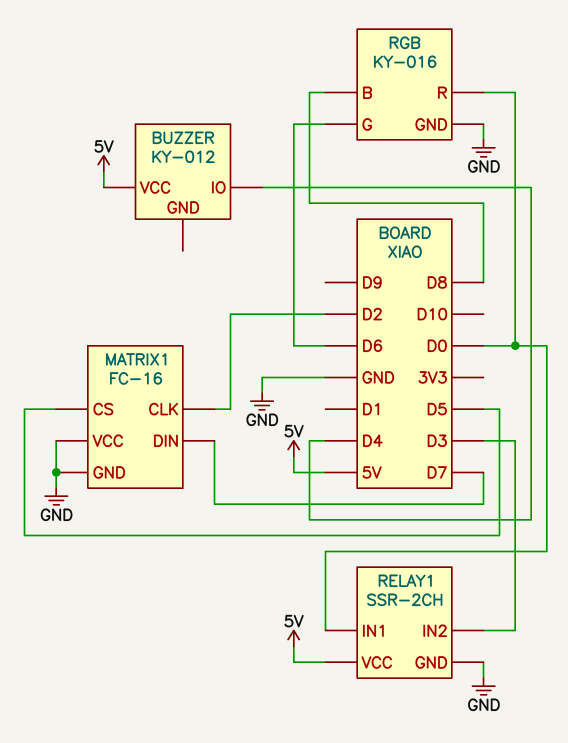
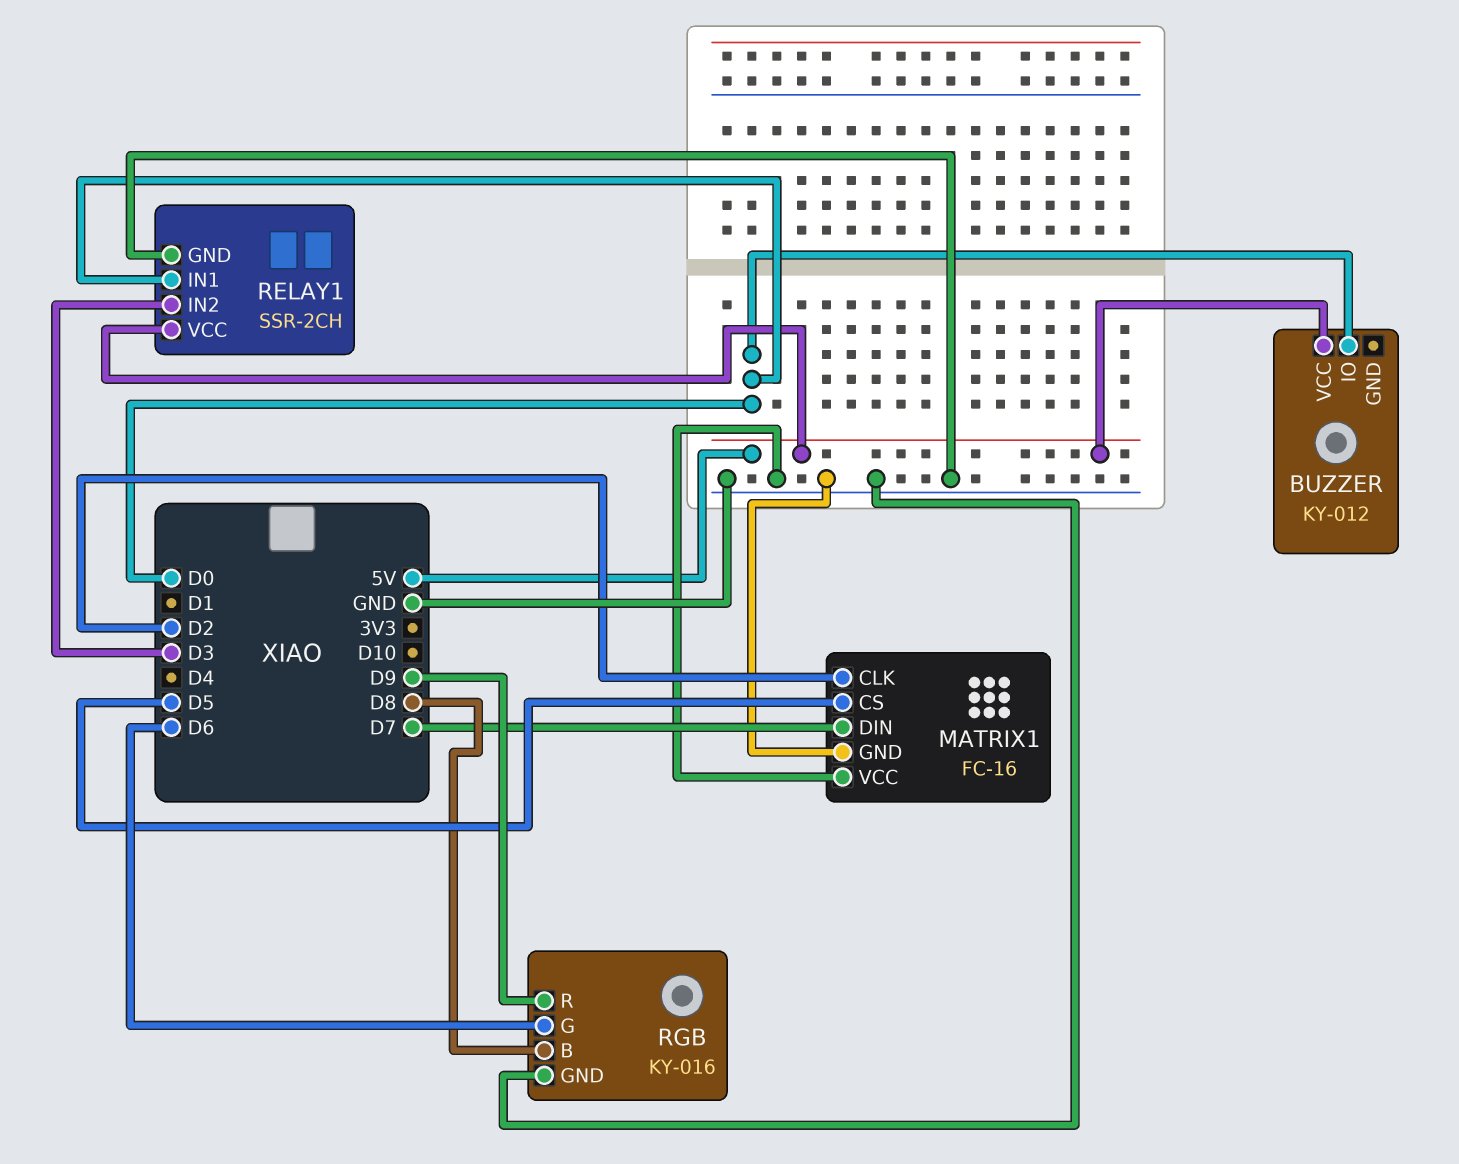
BUZZER pin IO: D4 -> D0
RGB pin R: D0 -> D9

